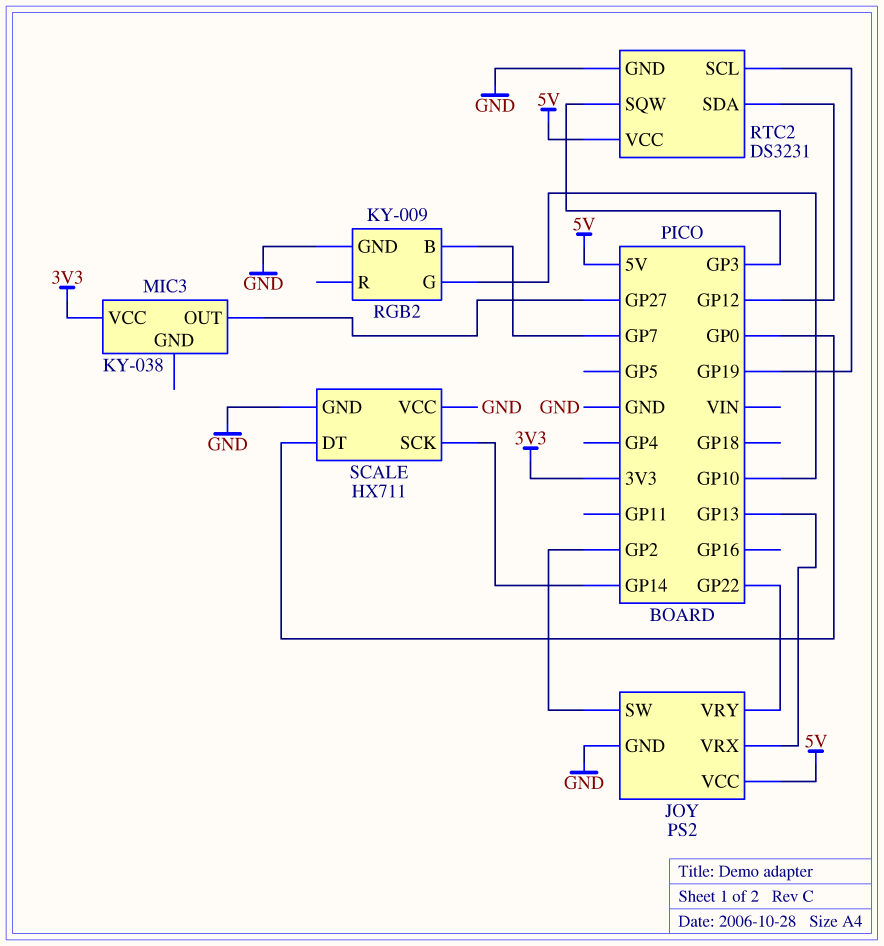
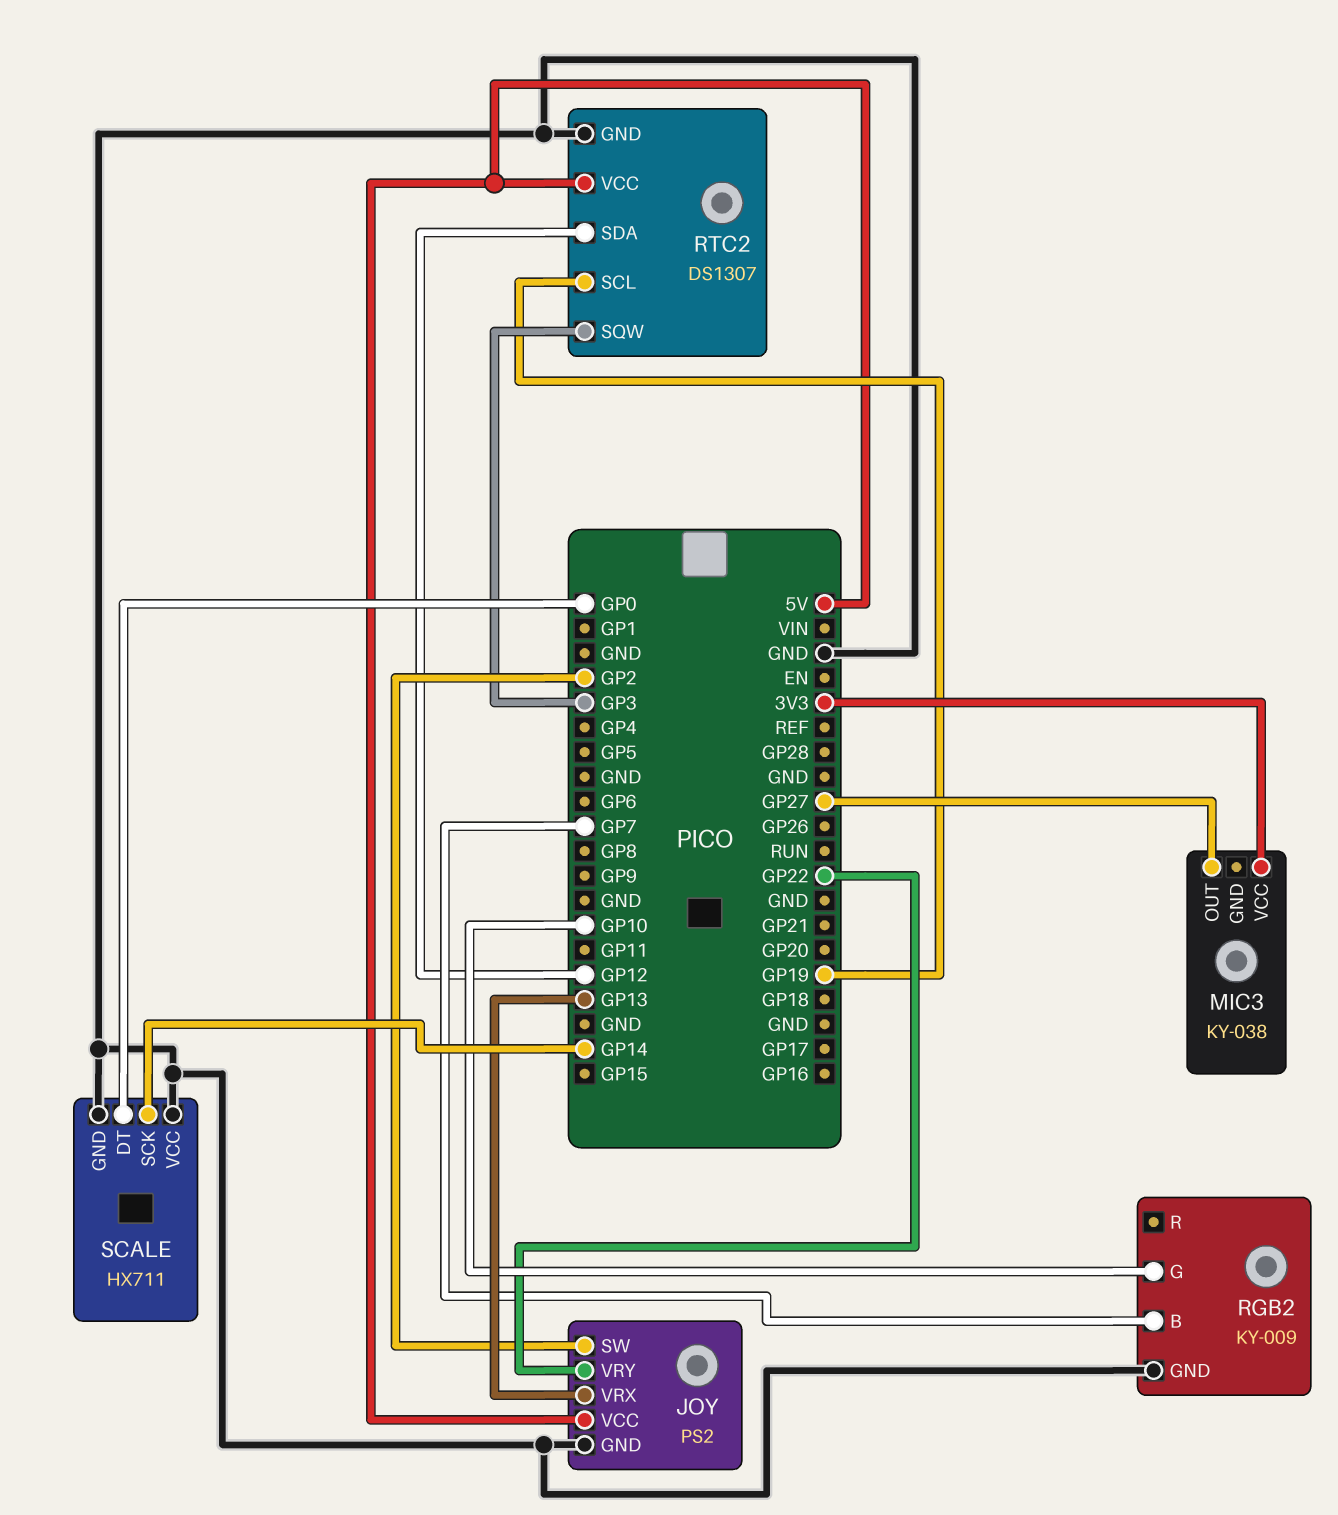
RTC2: DS3231 -> DS1307

